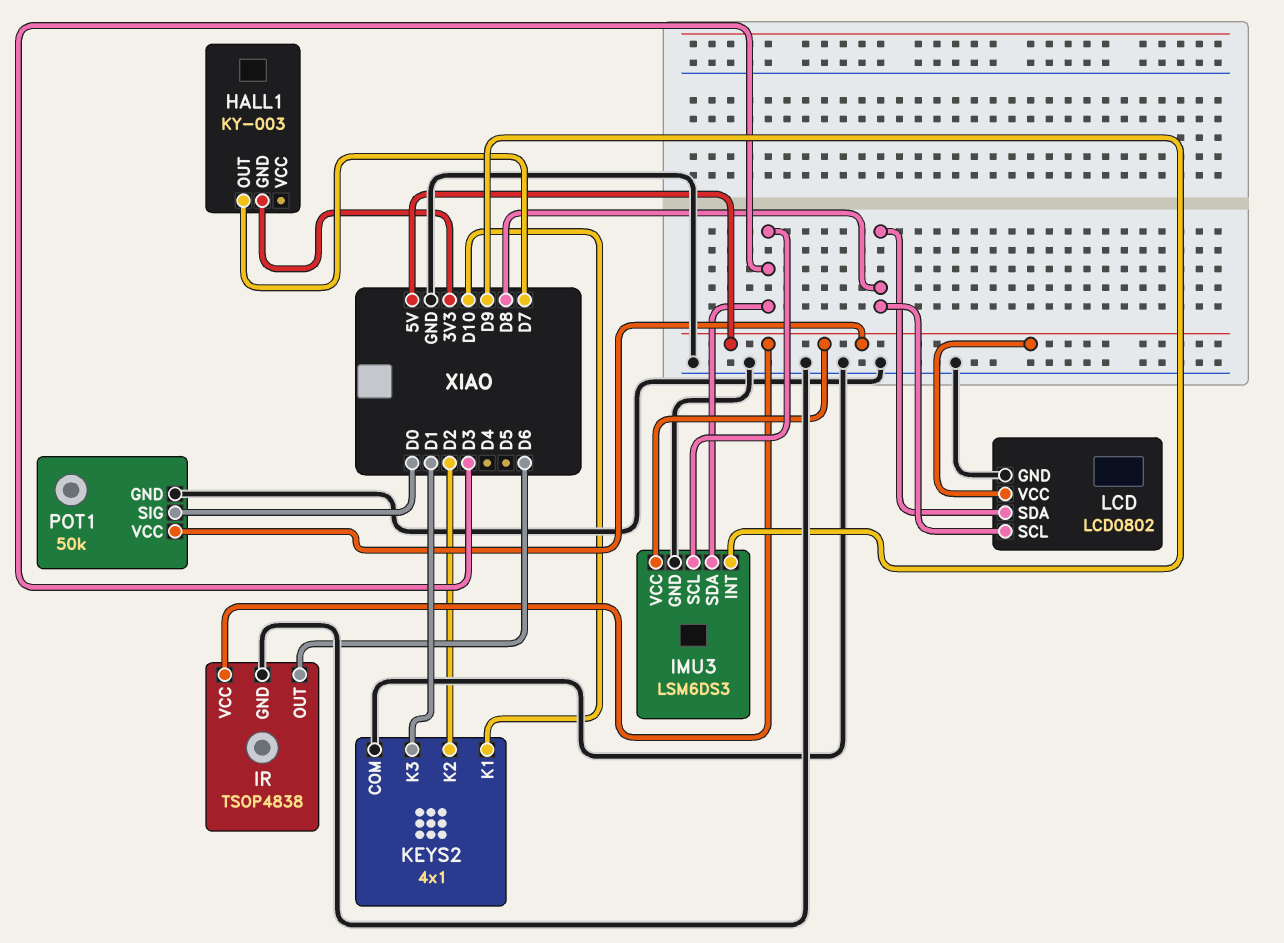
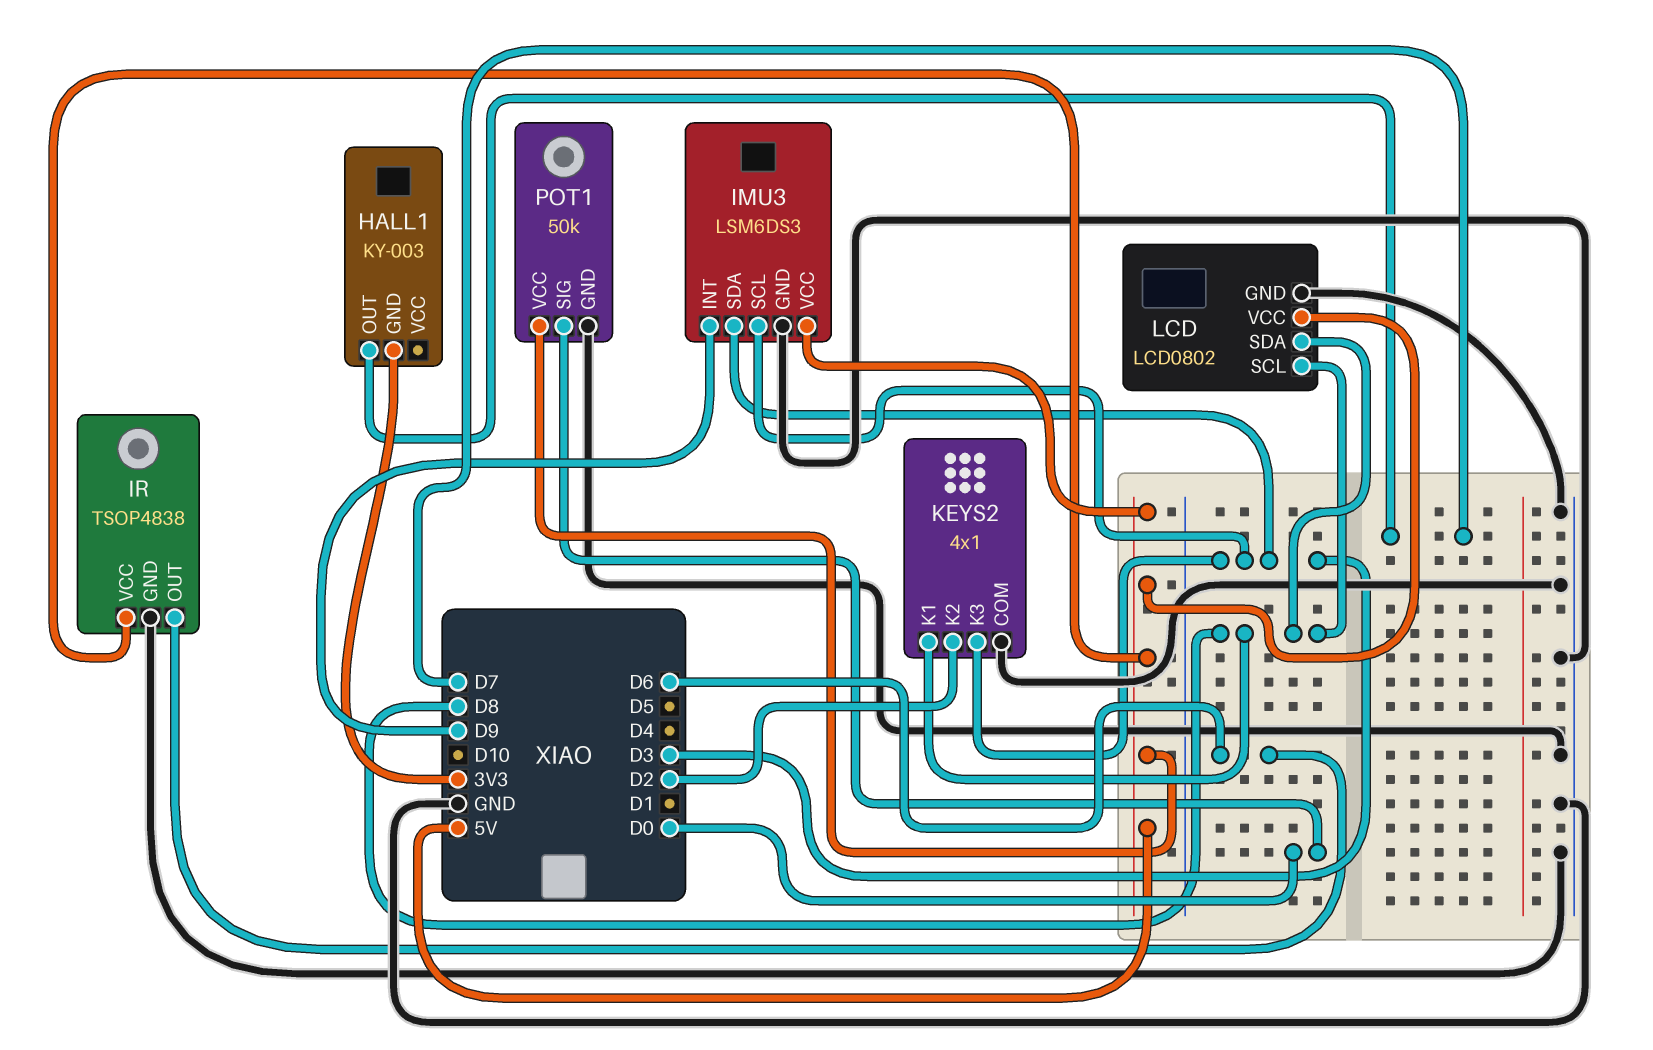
KEYS2 pin K1: D10 -> D8
KEYS2 pin K3: D1 -> D3

